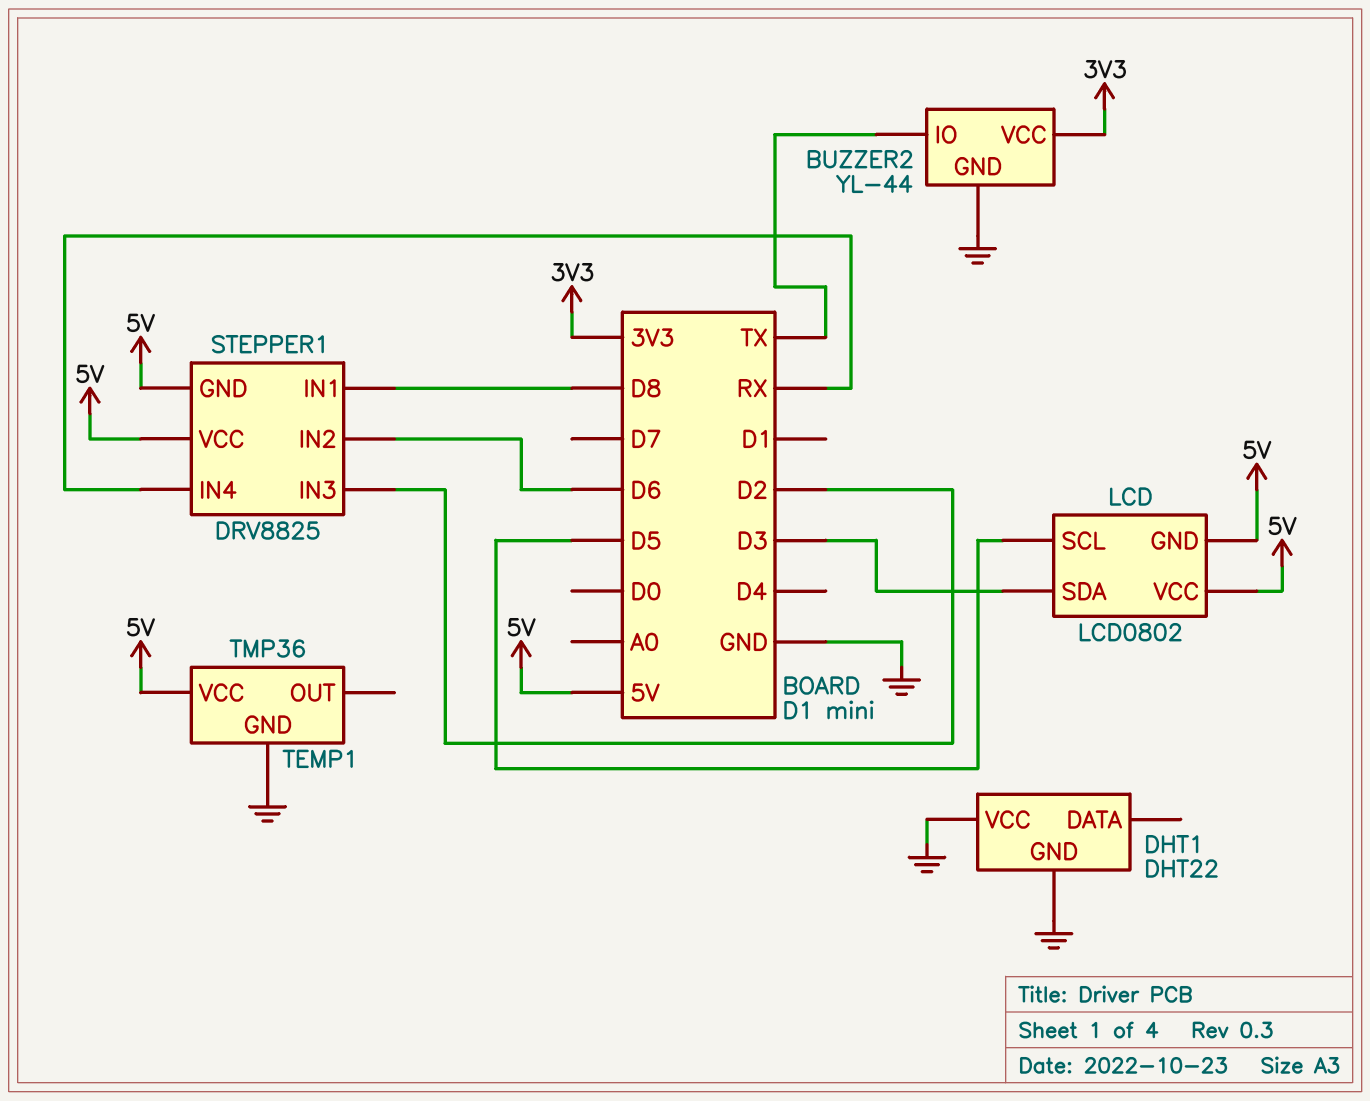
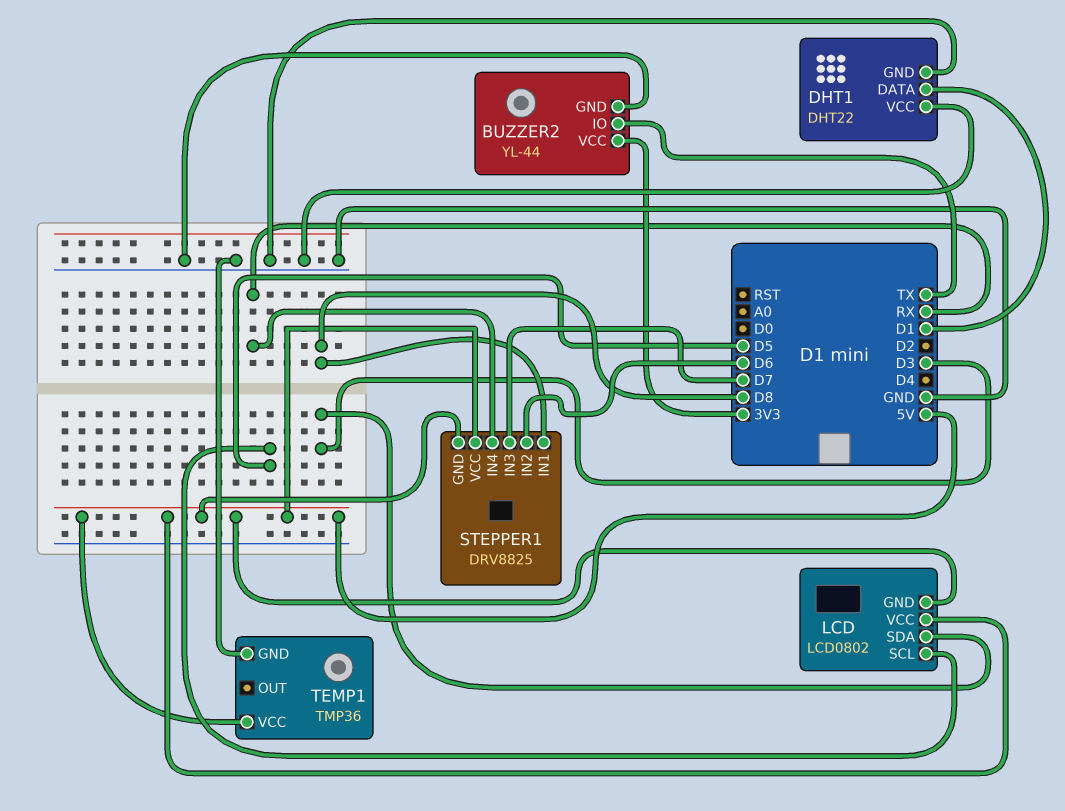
DHT1 pin DATA: none -> D1
STEPPER1 pin IN3: D2 -> D7

